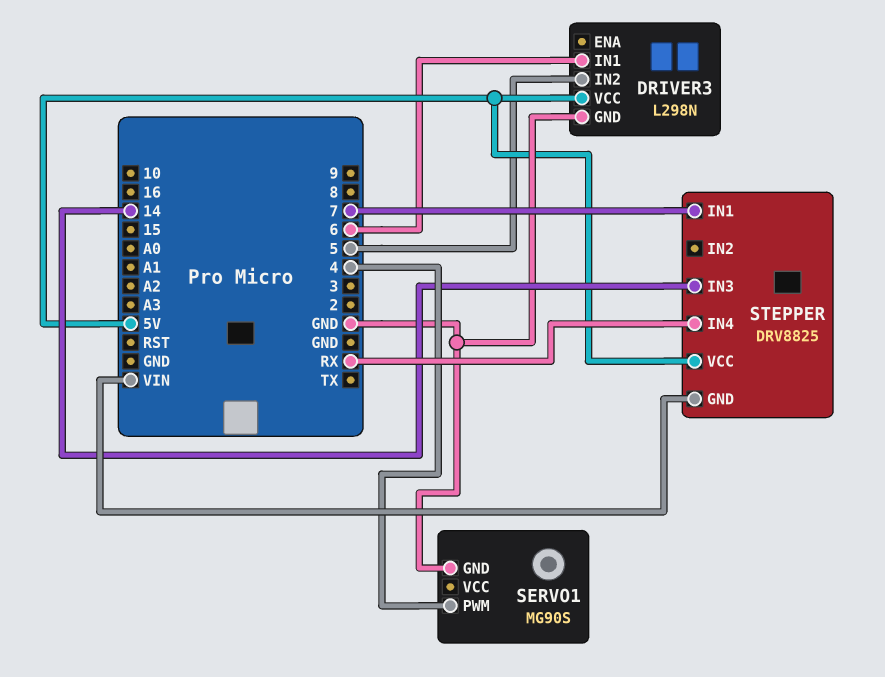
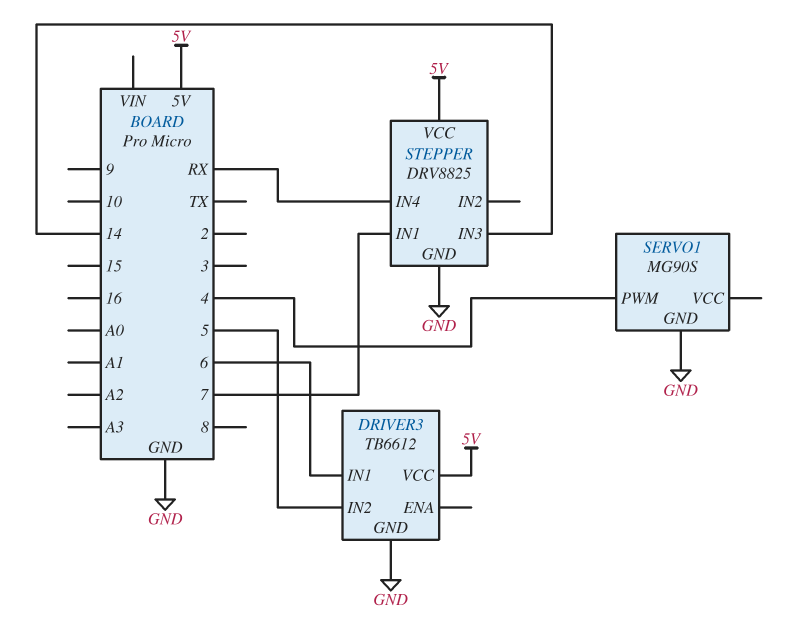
DRIVER3: L298N -> TB6612
STEPPER pin GND: VIN -> GND

